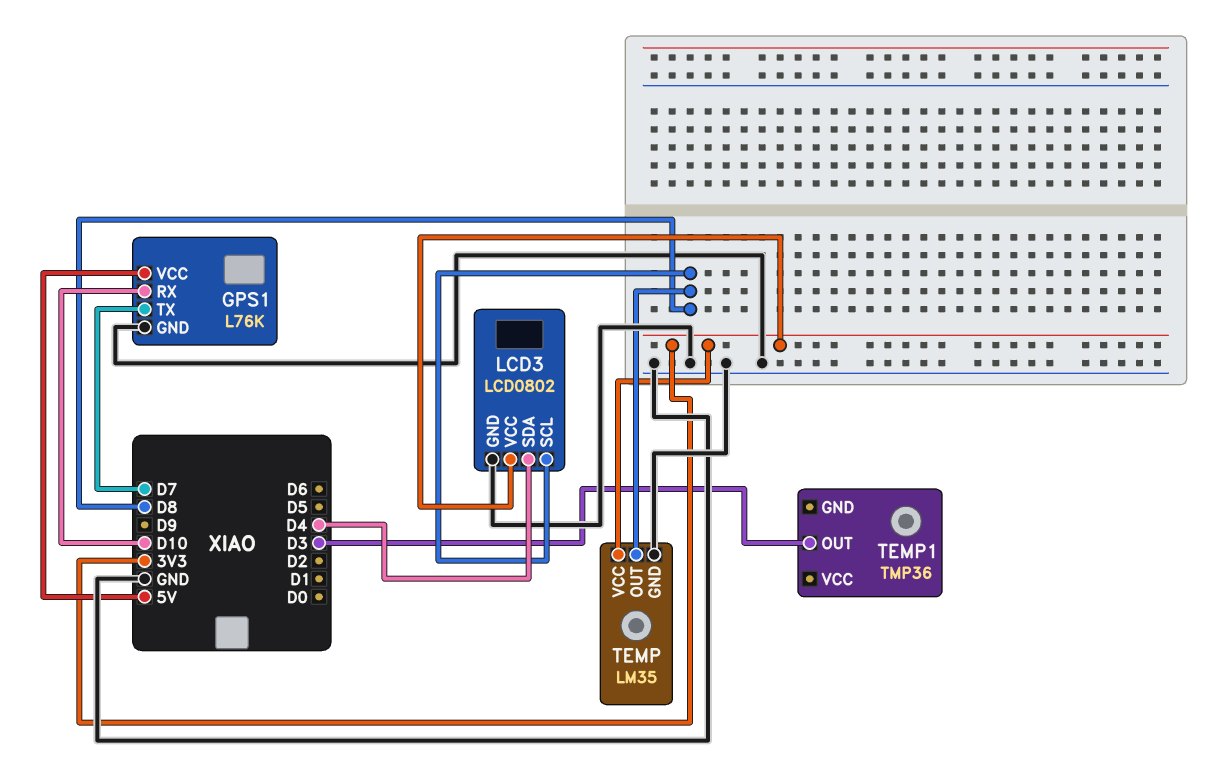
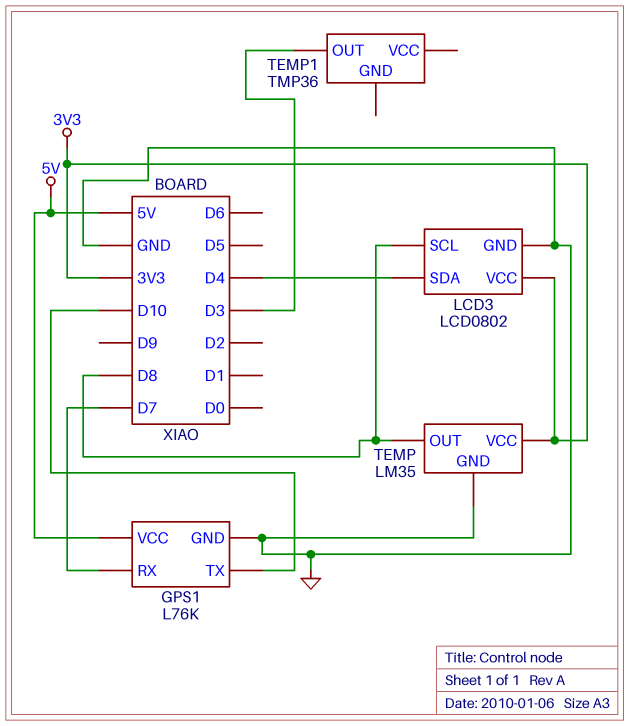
GPS1 pin RX: D10 -> D7
GPS1 pin TX: D7 -> D10

